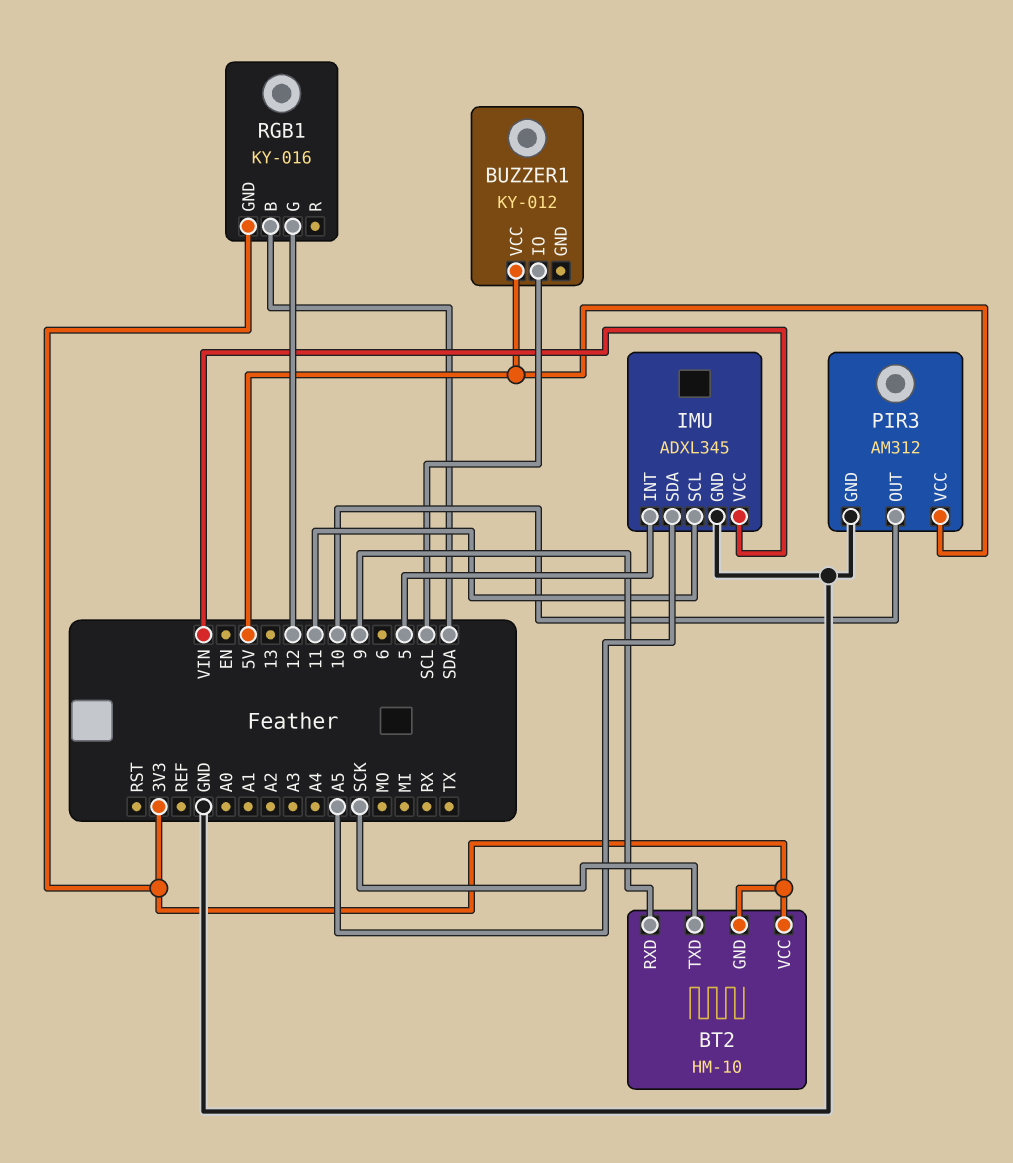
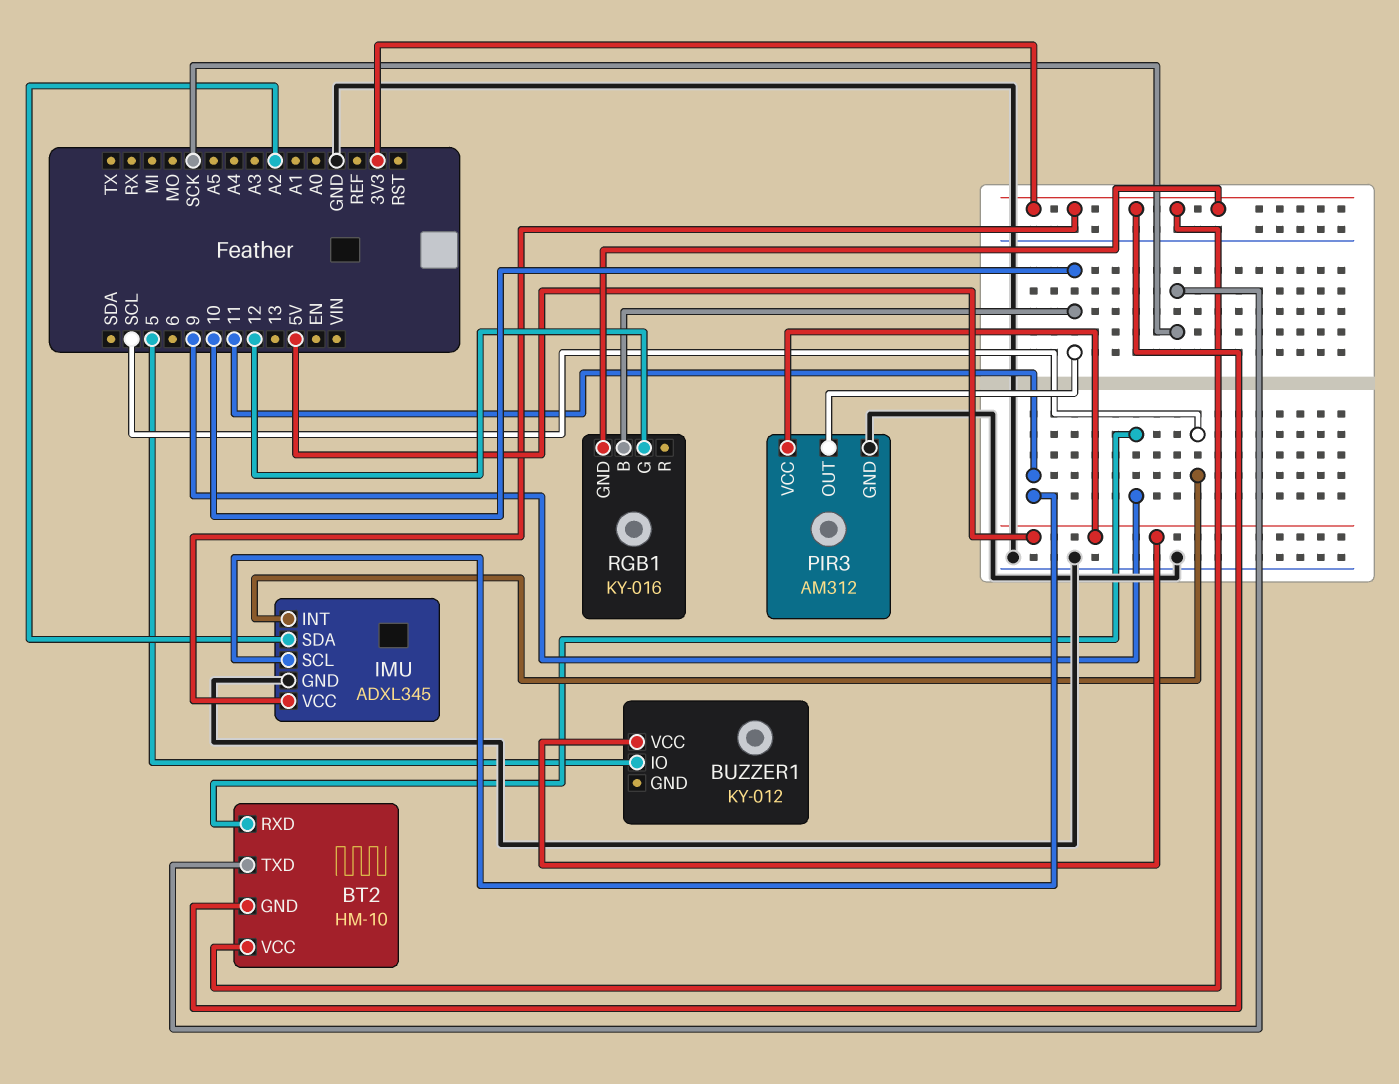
BUZZER1 pin IO: SCL -> 5
IMU pin INT: 5 -> SCL
IMU pin SDA: A5 -> A2
IMU pin VCC: VIN -> 3V3
RGB1 pin B: SDA -> 10

